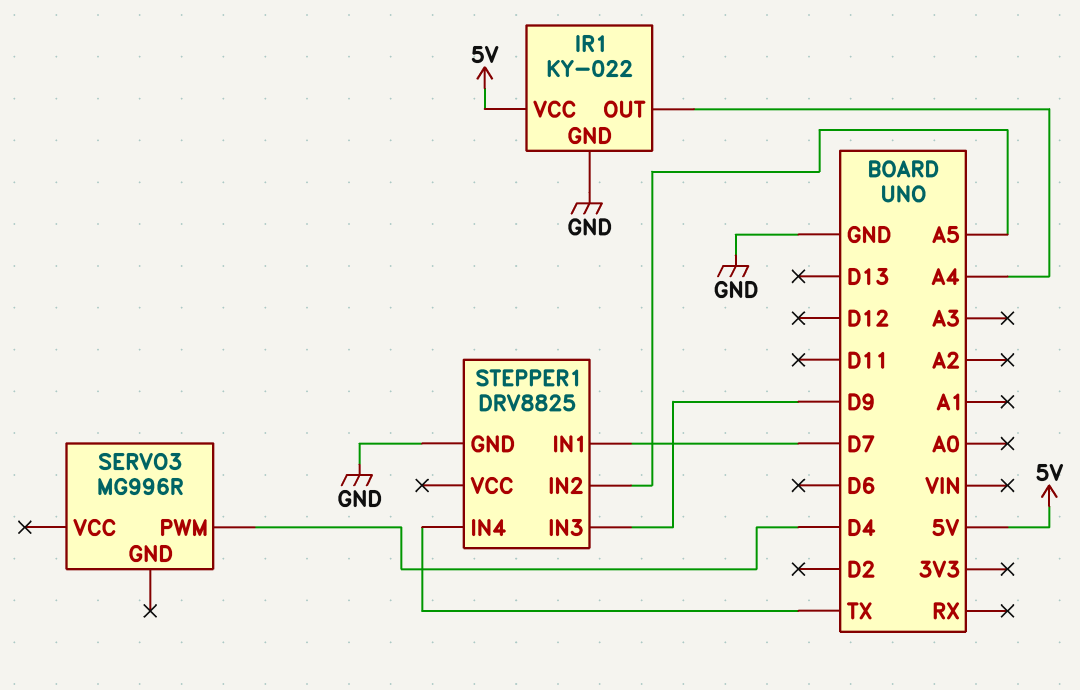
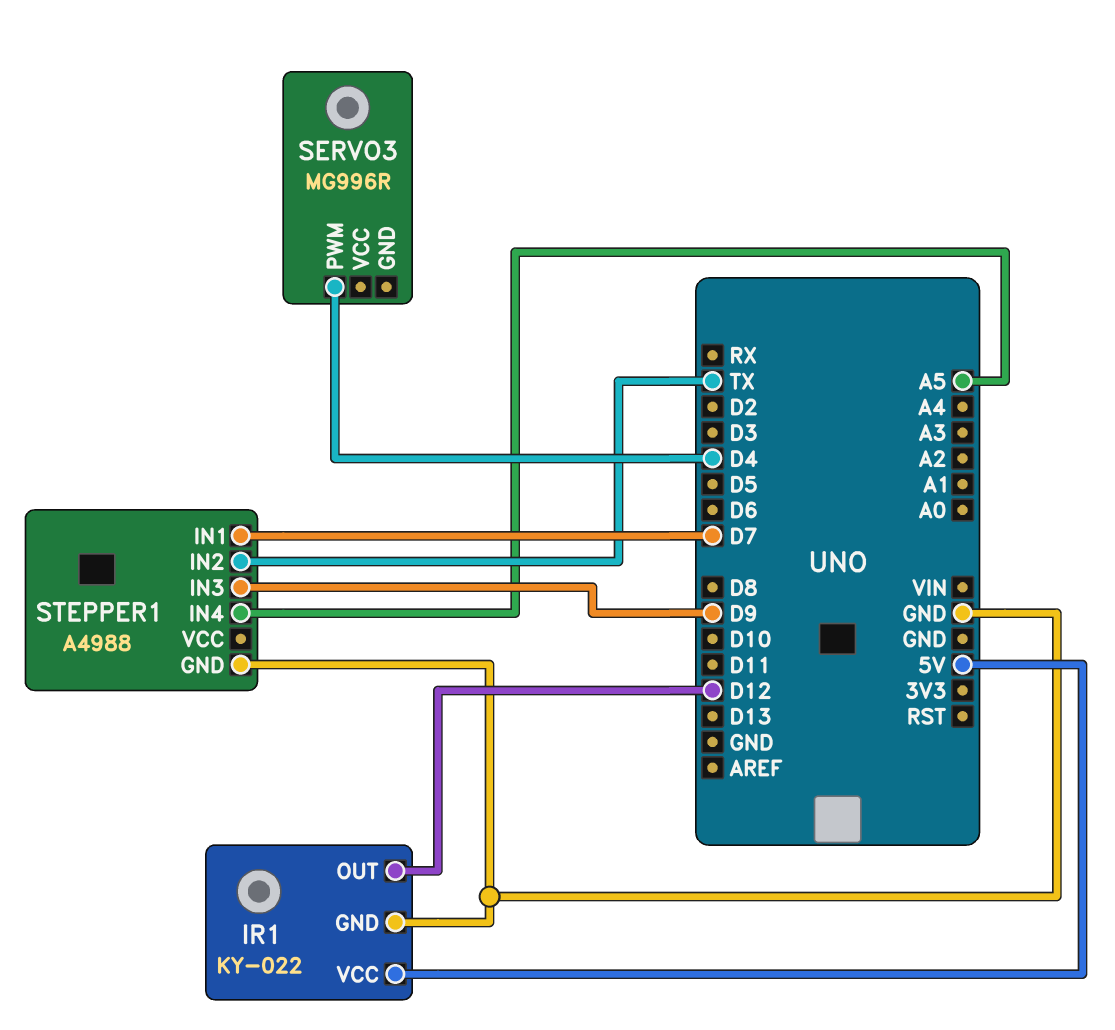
IR1 pin OUT: A4 -> D12
STEPPER1: DRV8825 -> A4988
STEPPER1 pin IN2: A5 -> TX
STEPPER1 pin IN4: TX -> A5

